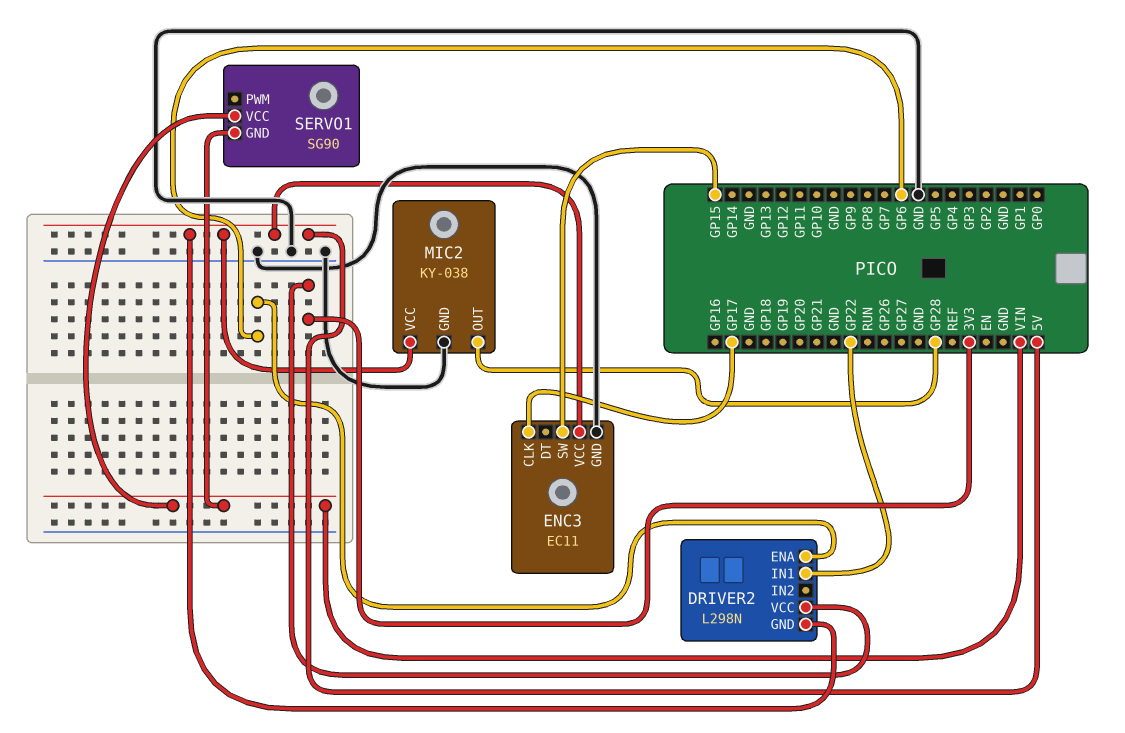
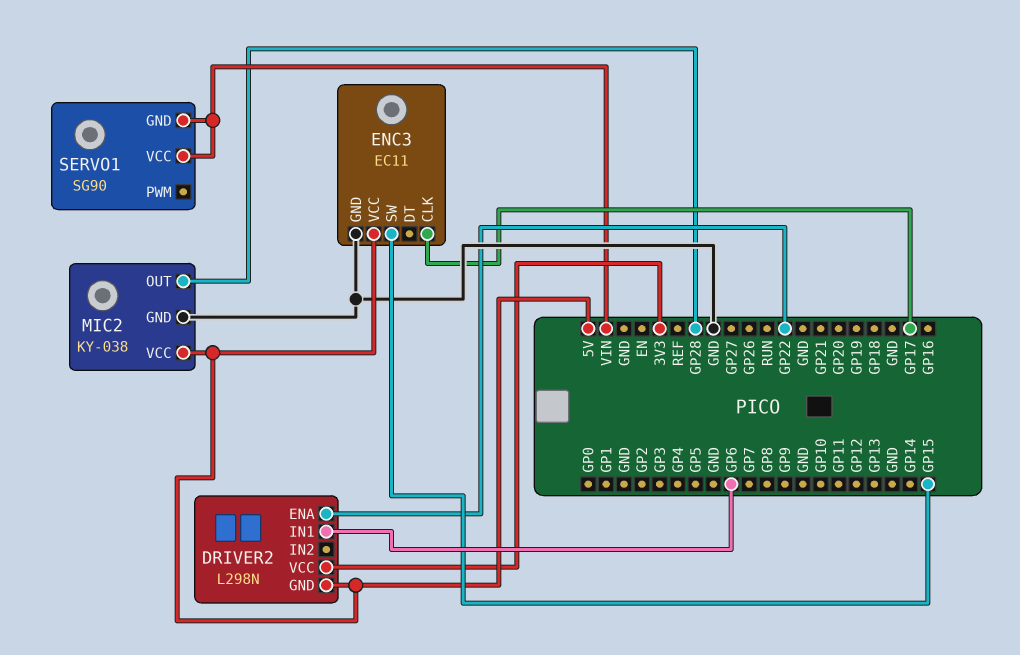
DRIVER2 pin ENA: GP6 -> GP22
DRIVER2 pin IN1: GP22 -> GP6

